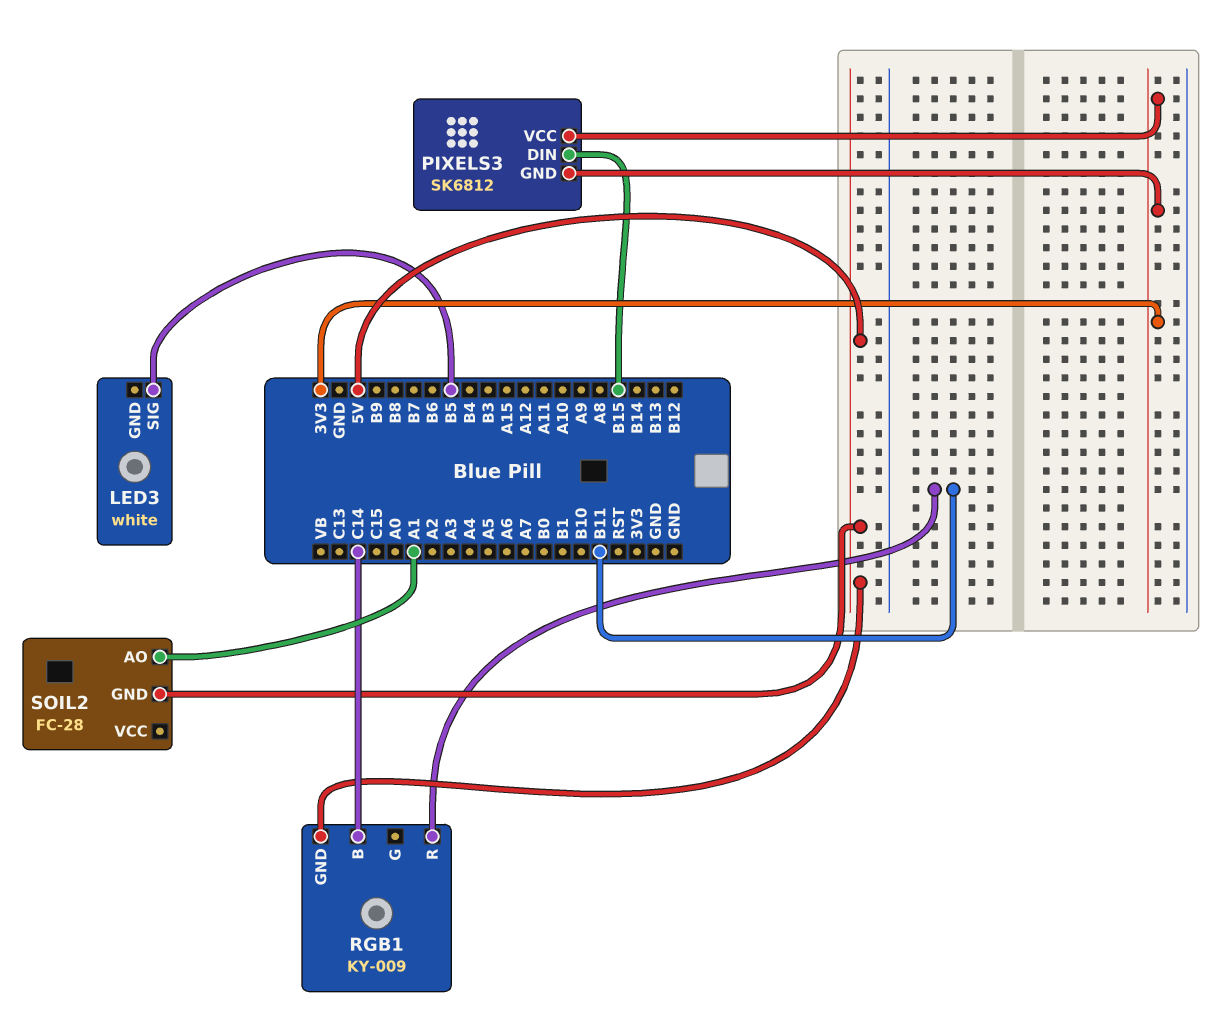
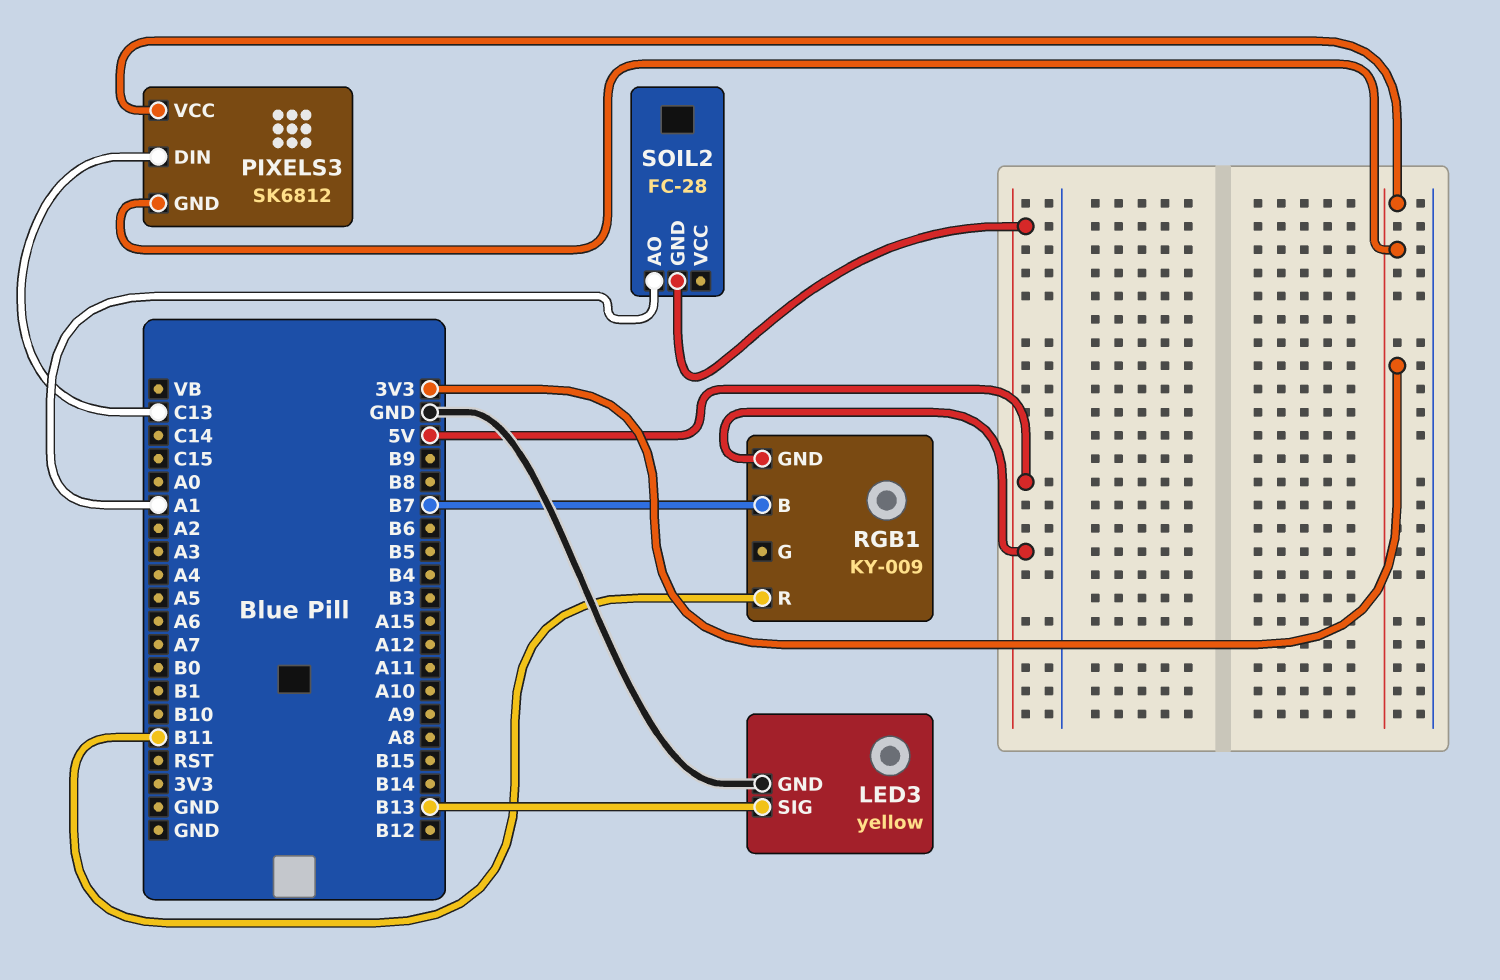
LED3: white -> yellow
LED3 pin GND: none -> GND
LED3 pin SIG: B5 -> B13
PIXELS3 pin DIN: B15 -> C13
RGB1 pin B: C14 -> B7

